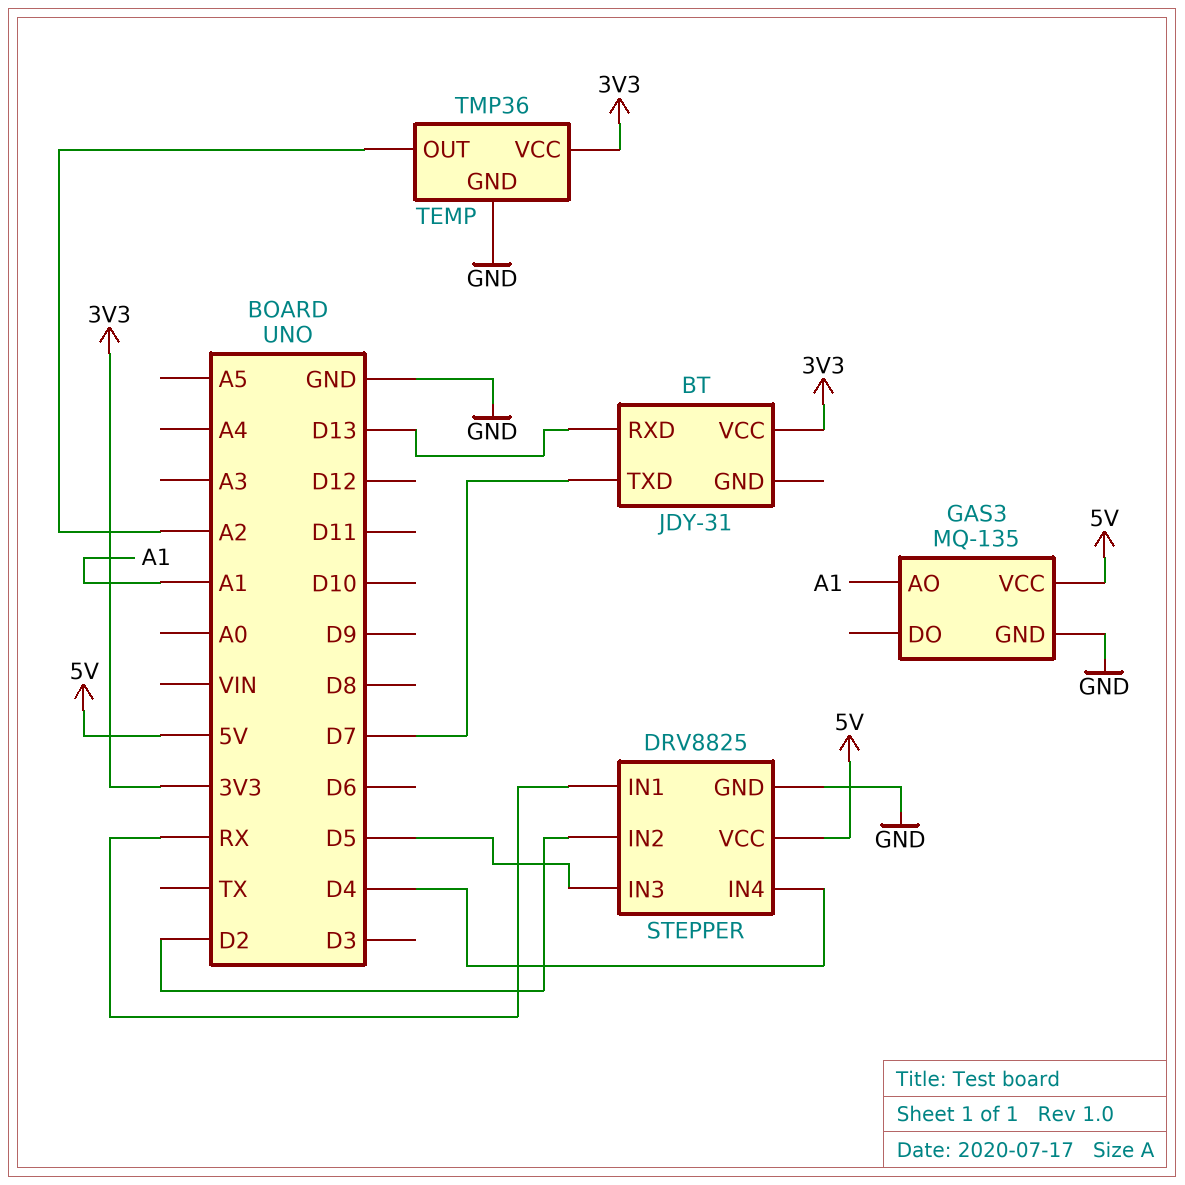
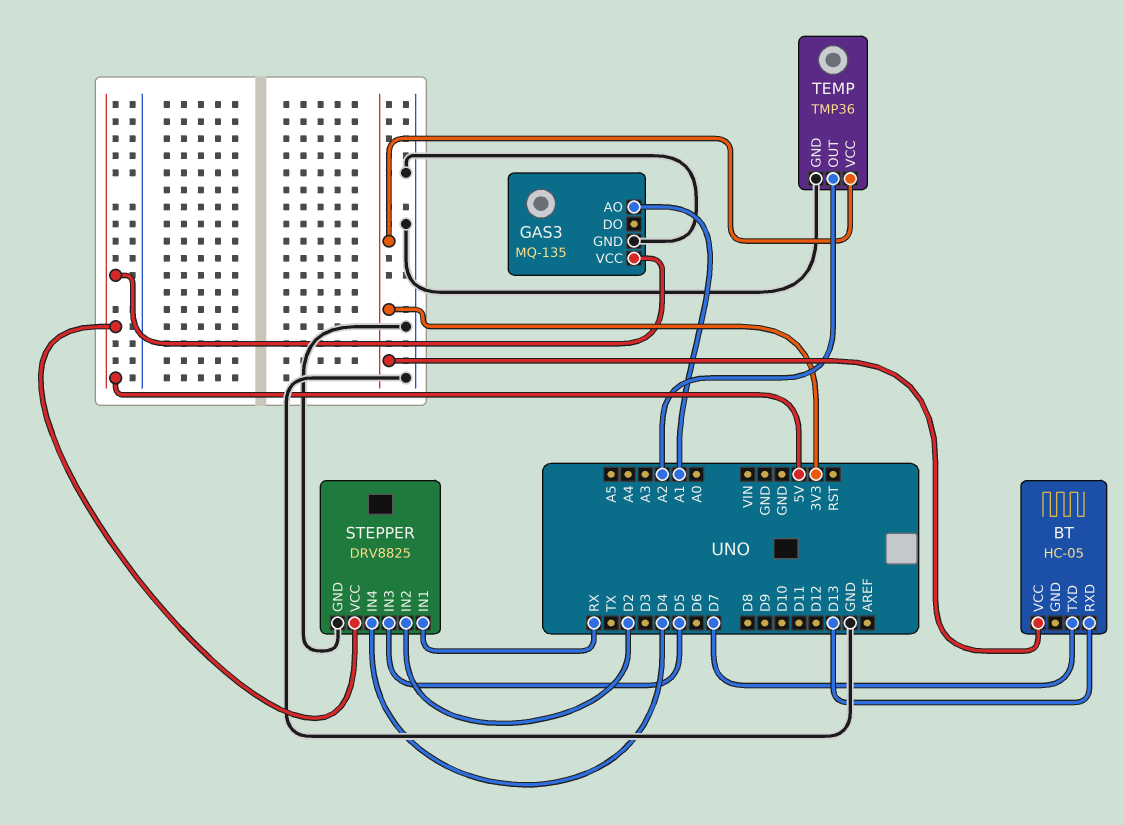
BT: JDY-31 -> HC-05

